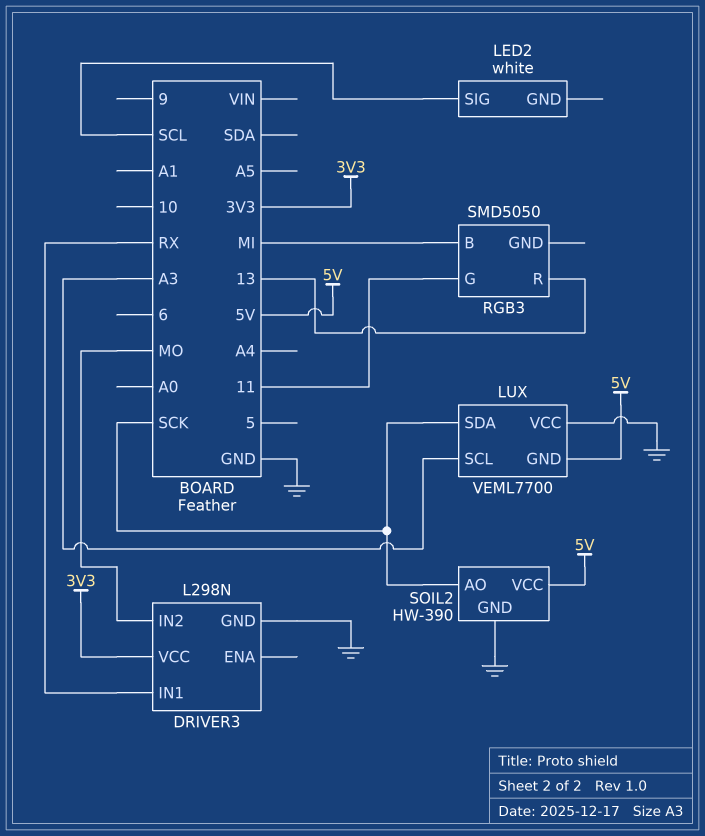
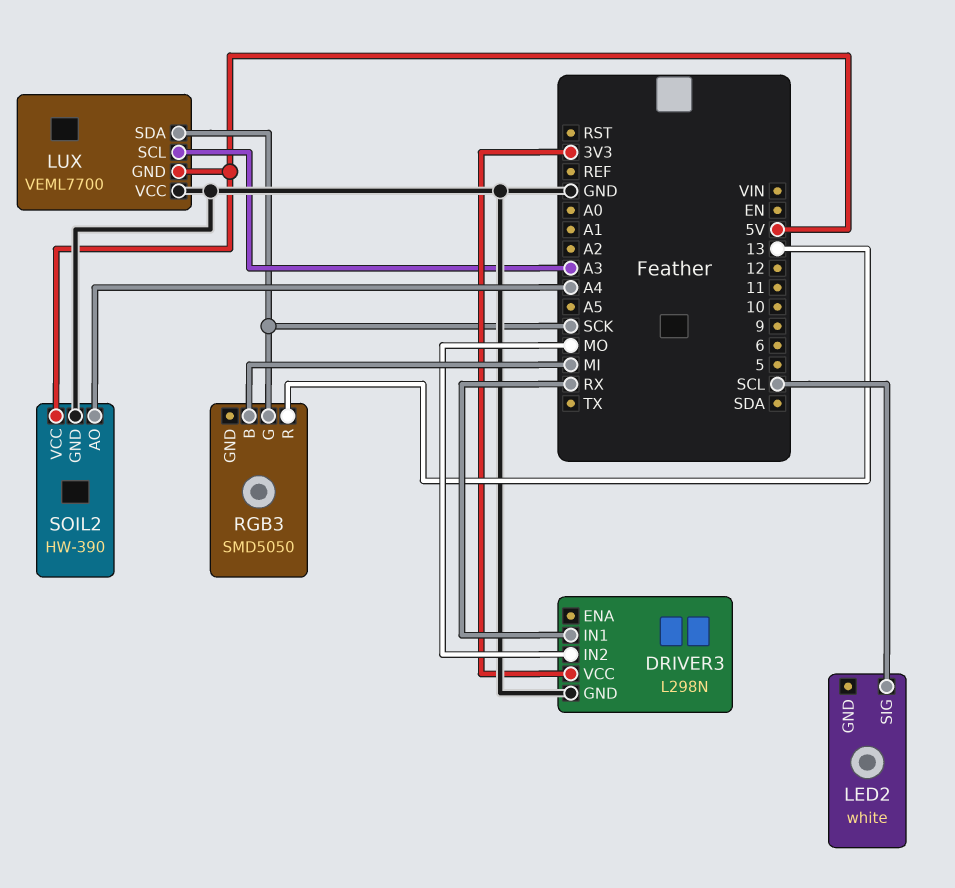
RGB3 pin G: 11 -> SCK
SOIL2 pin AO: SCK -> A4

